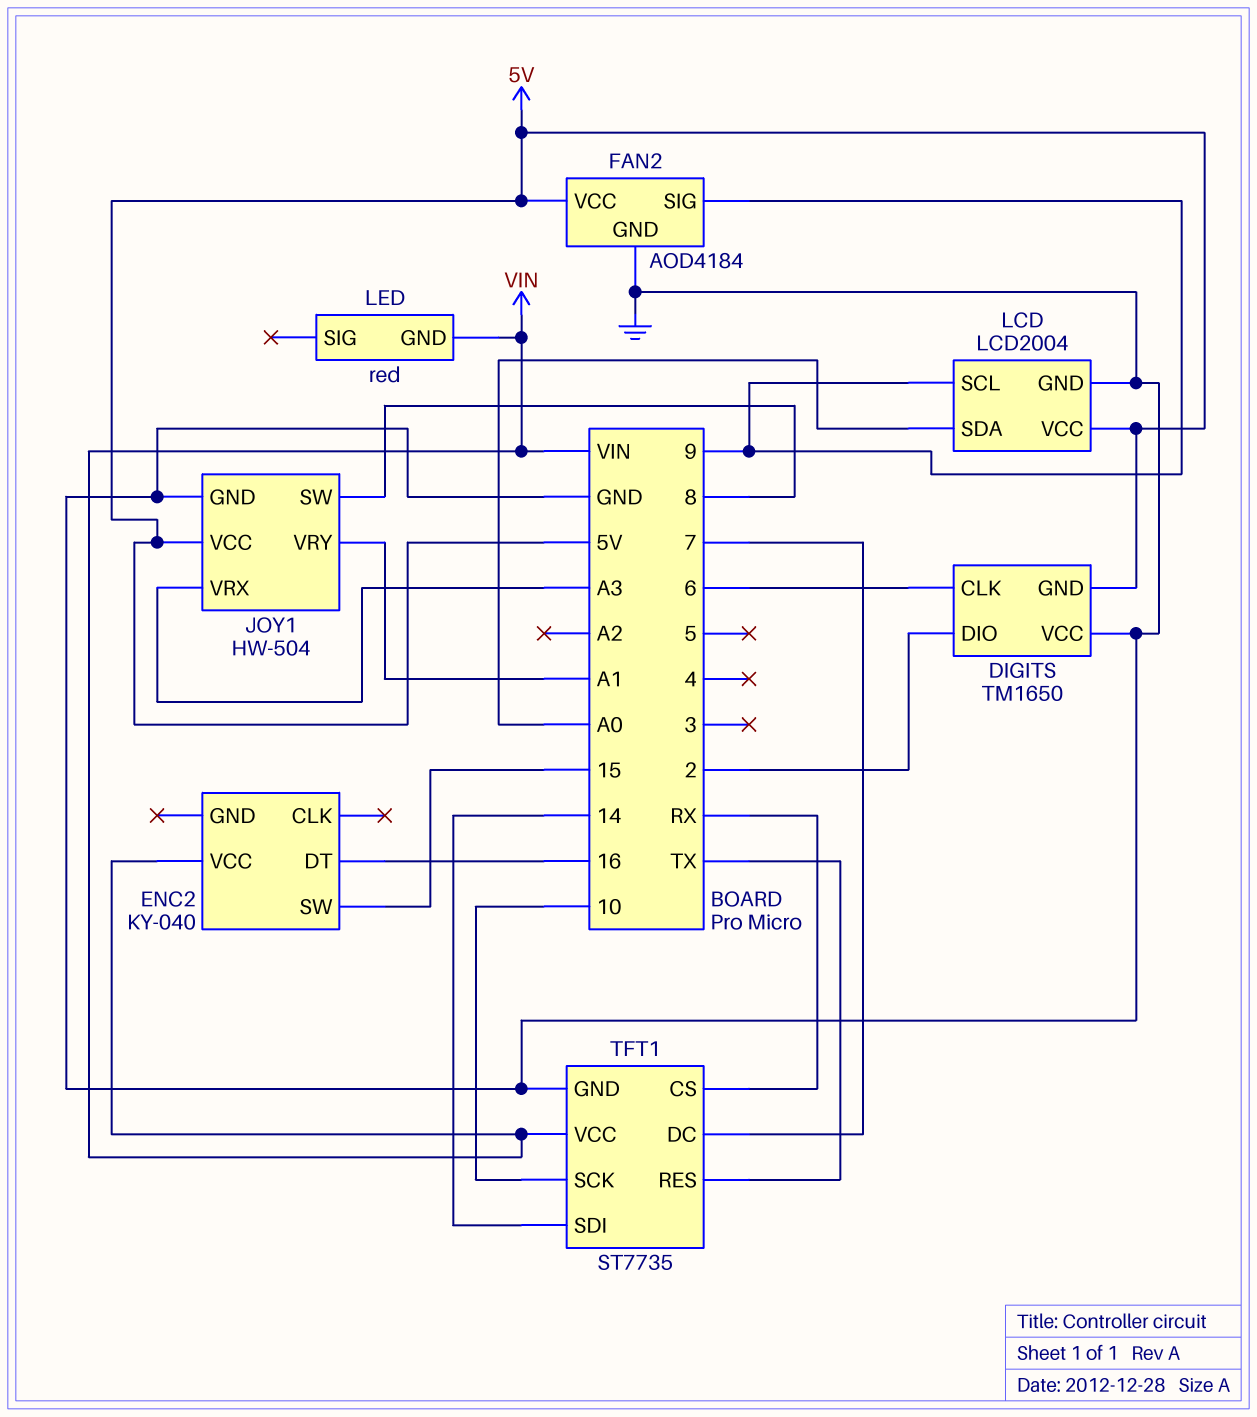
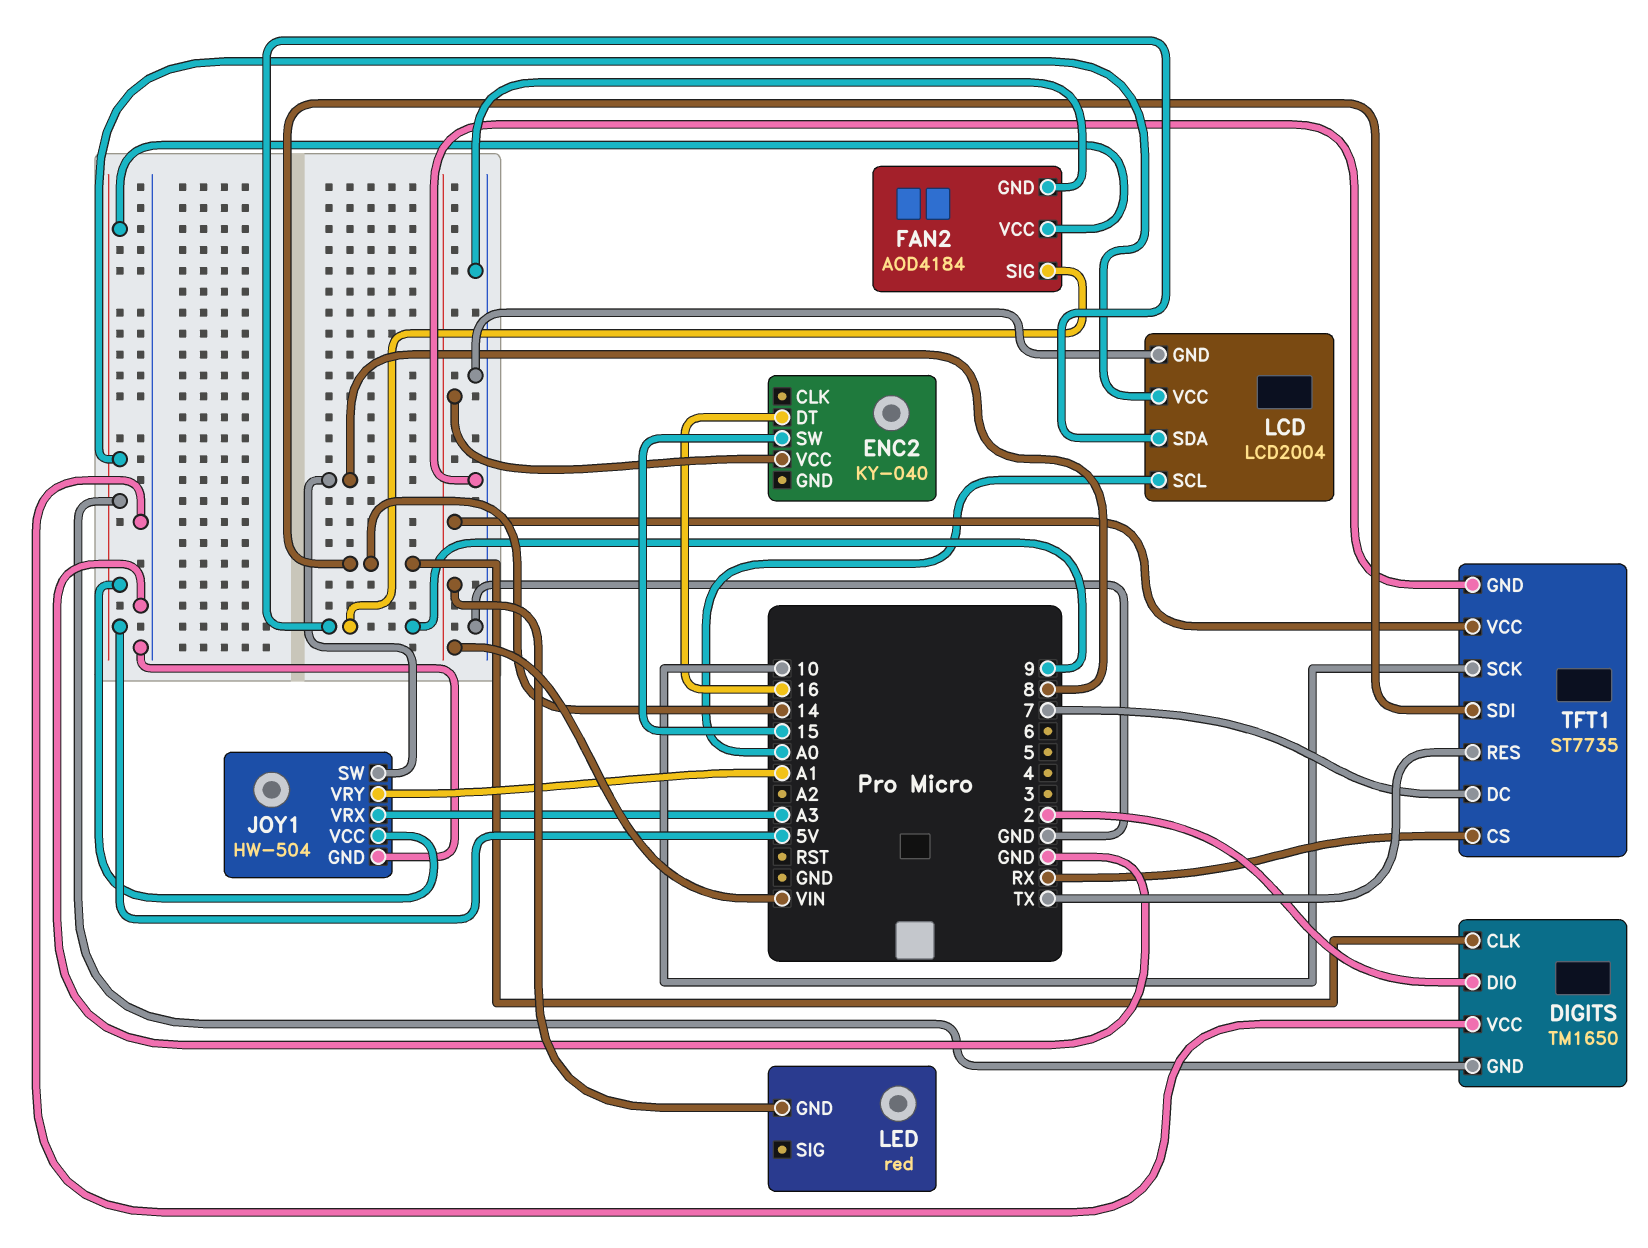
DIGITS pin CLK: 6 -> 14
LCD pin SCL: 9 -> A0
LCD pin SDA: A0 -> 9

